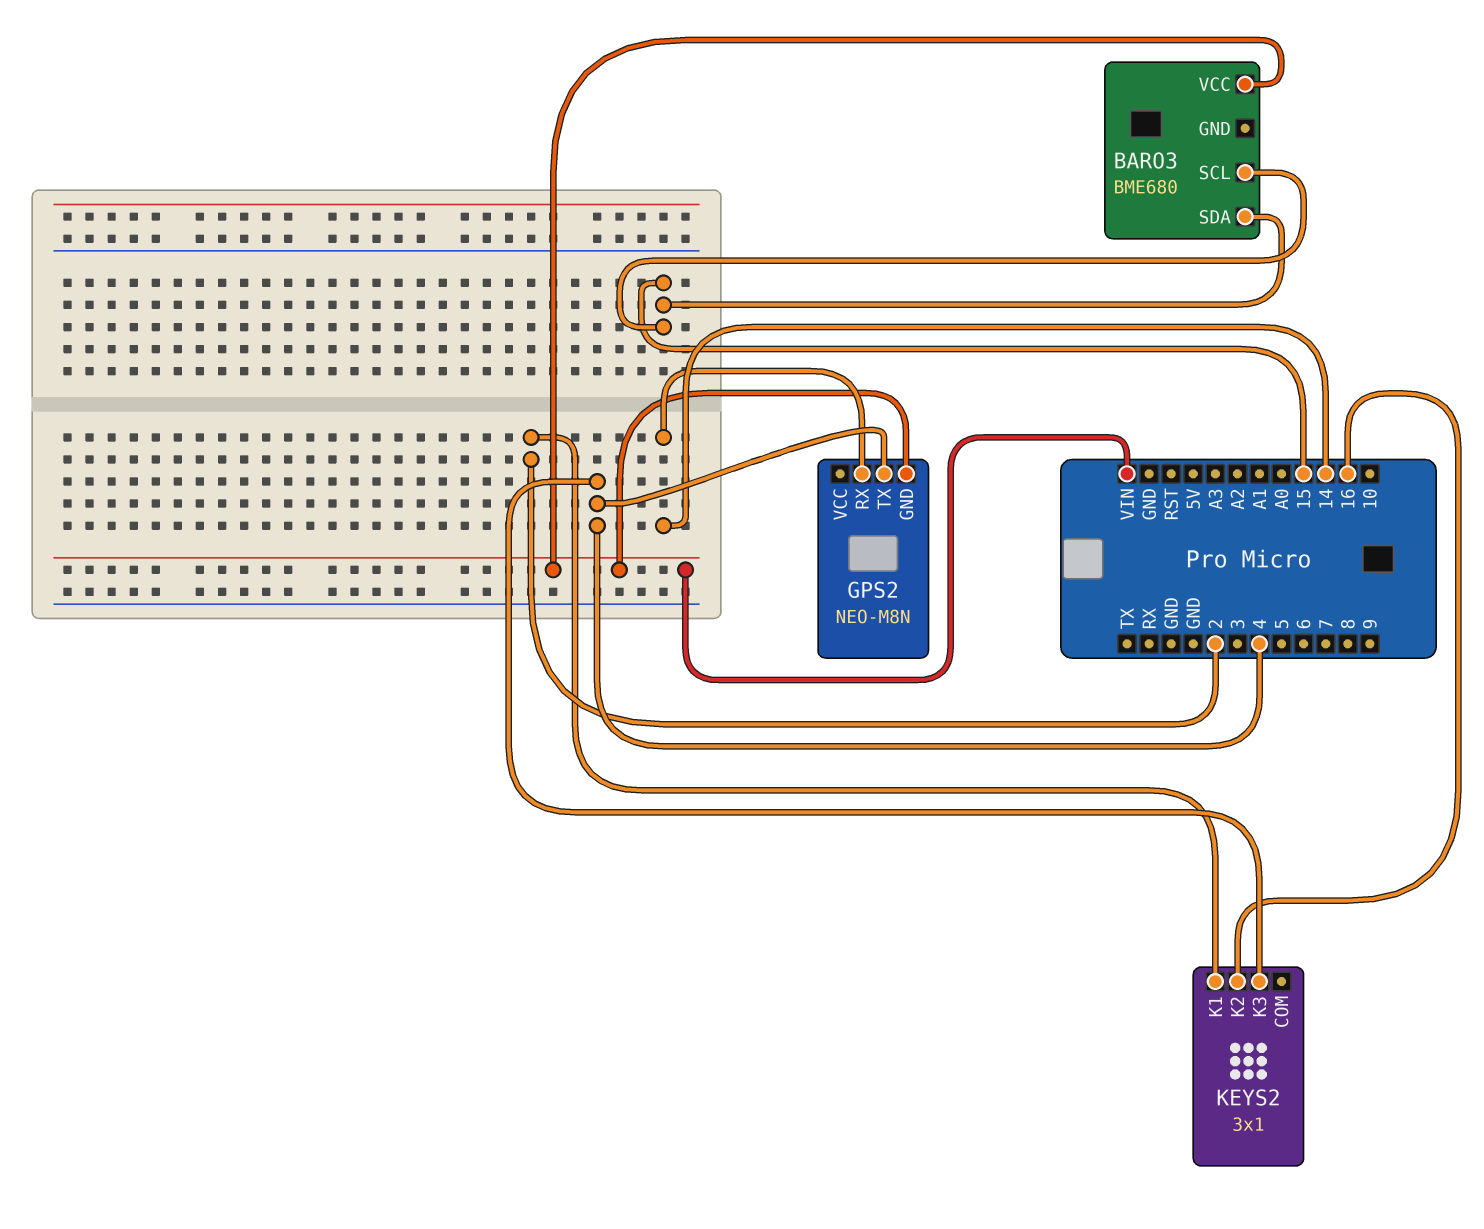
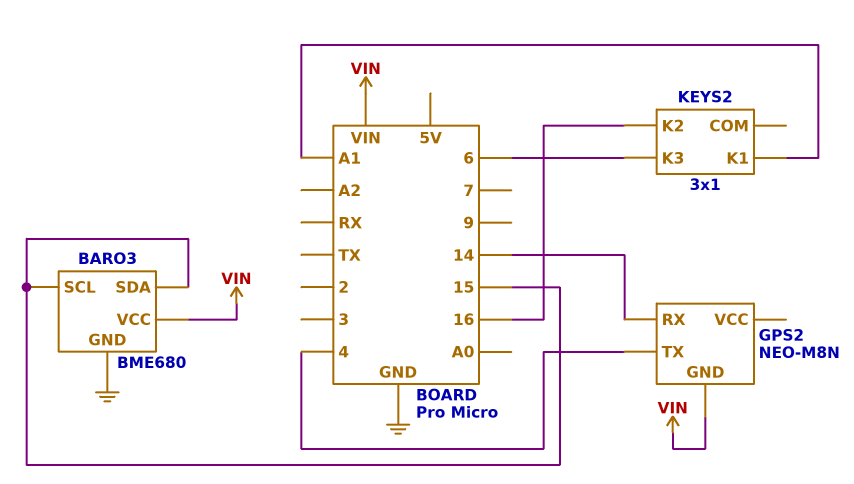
BARO3 pin GND: none -> GND
KEYS2 pin K1: 2 -> A1
KEYS2 pin K3: 4 -> 6

